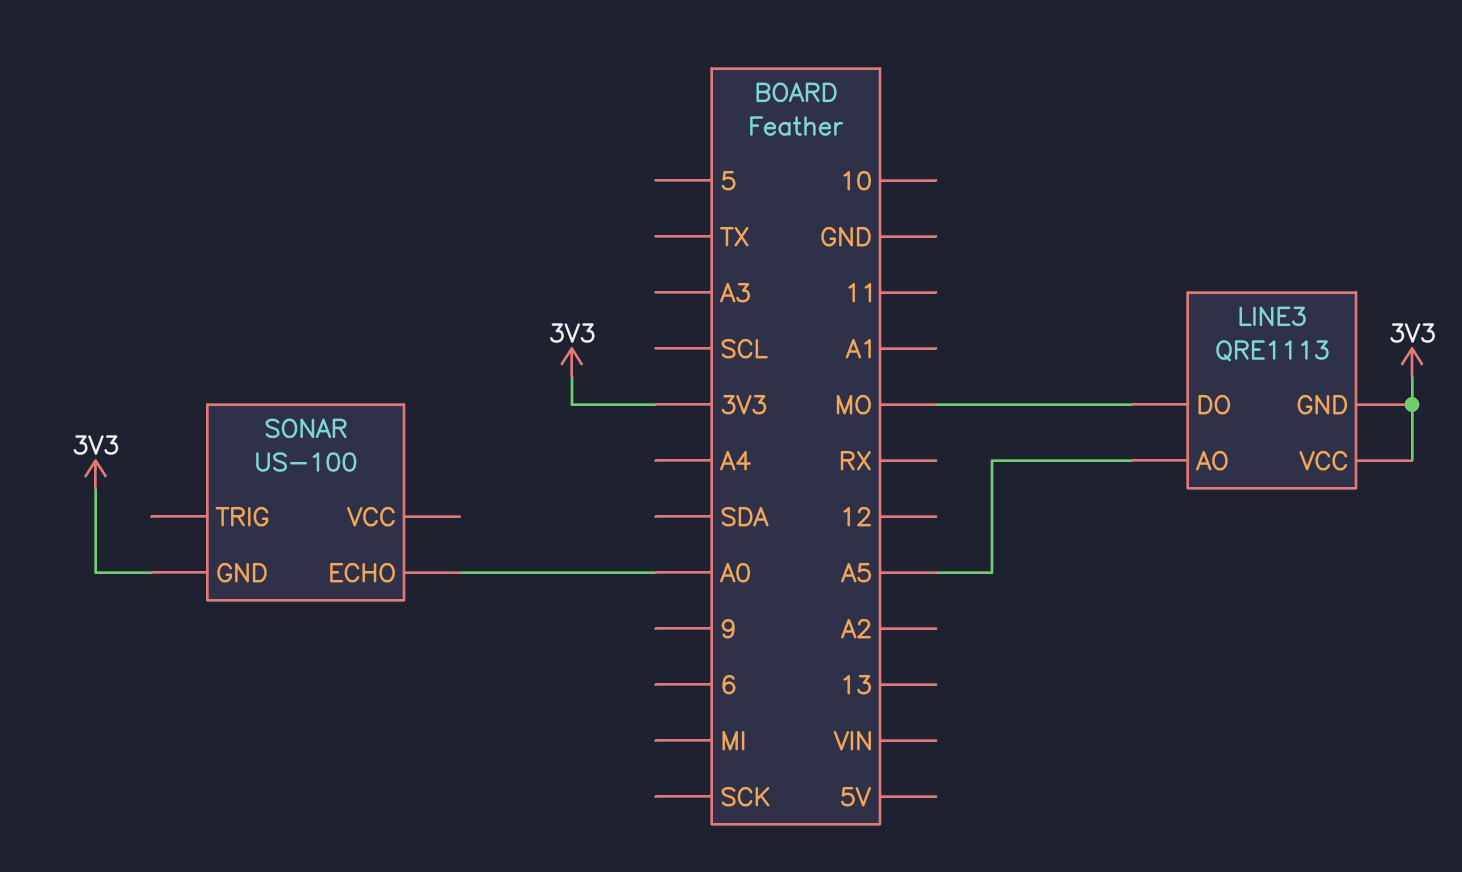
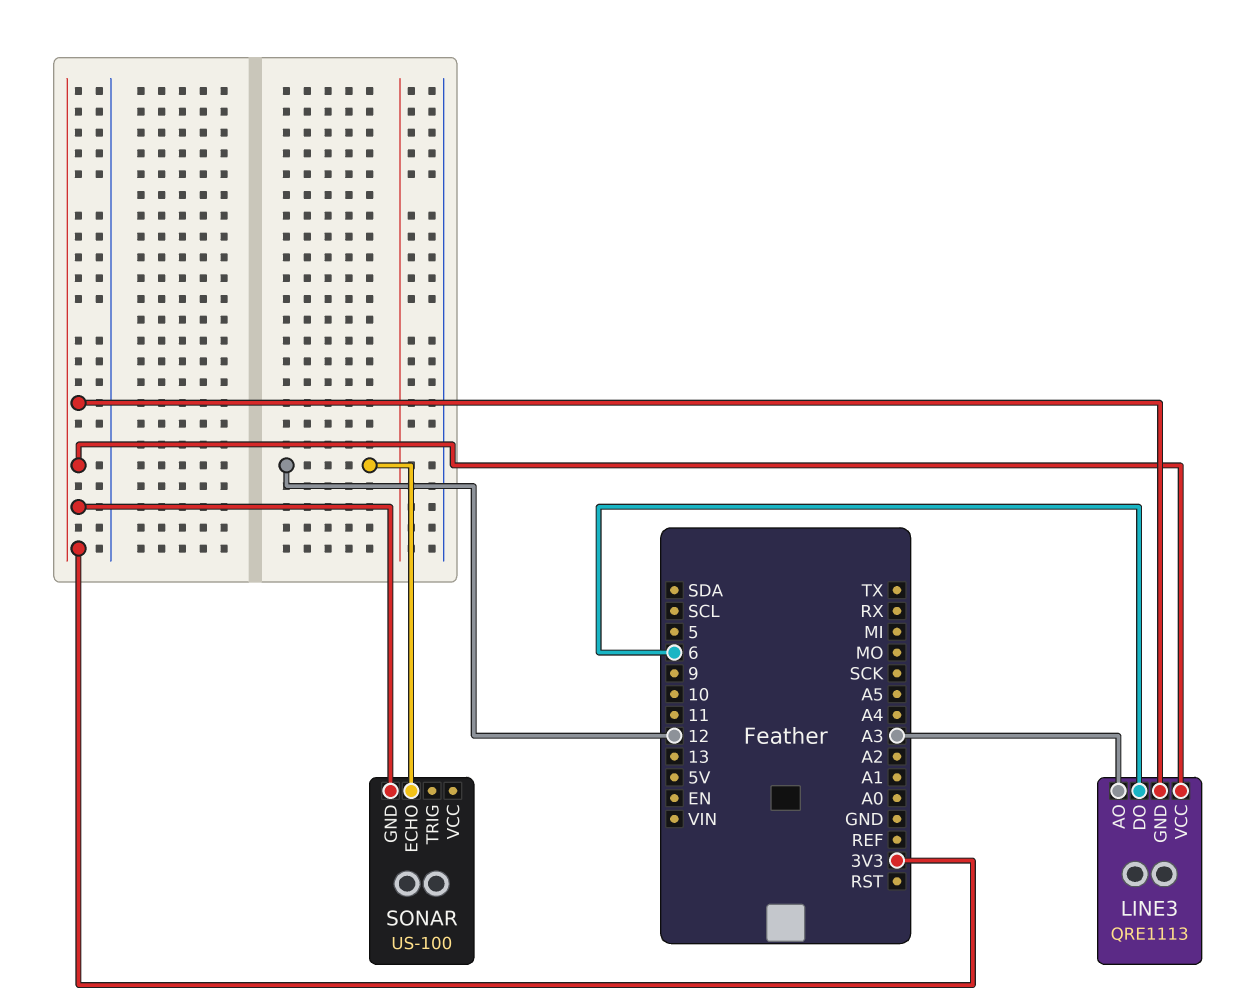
LINE3 pin AO: A5 -> A3
LINE3 pin DO: MO -> 6
SONAR pin ECHO: A0 -> 12

